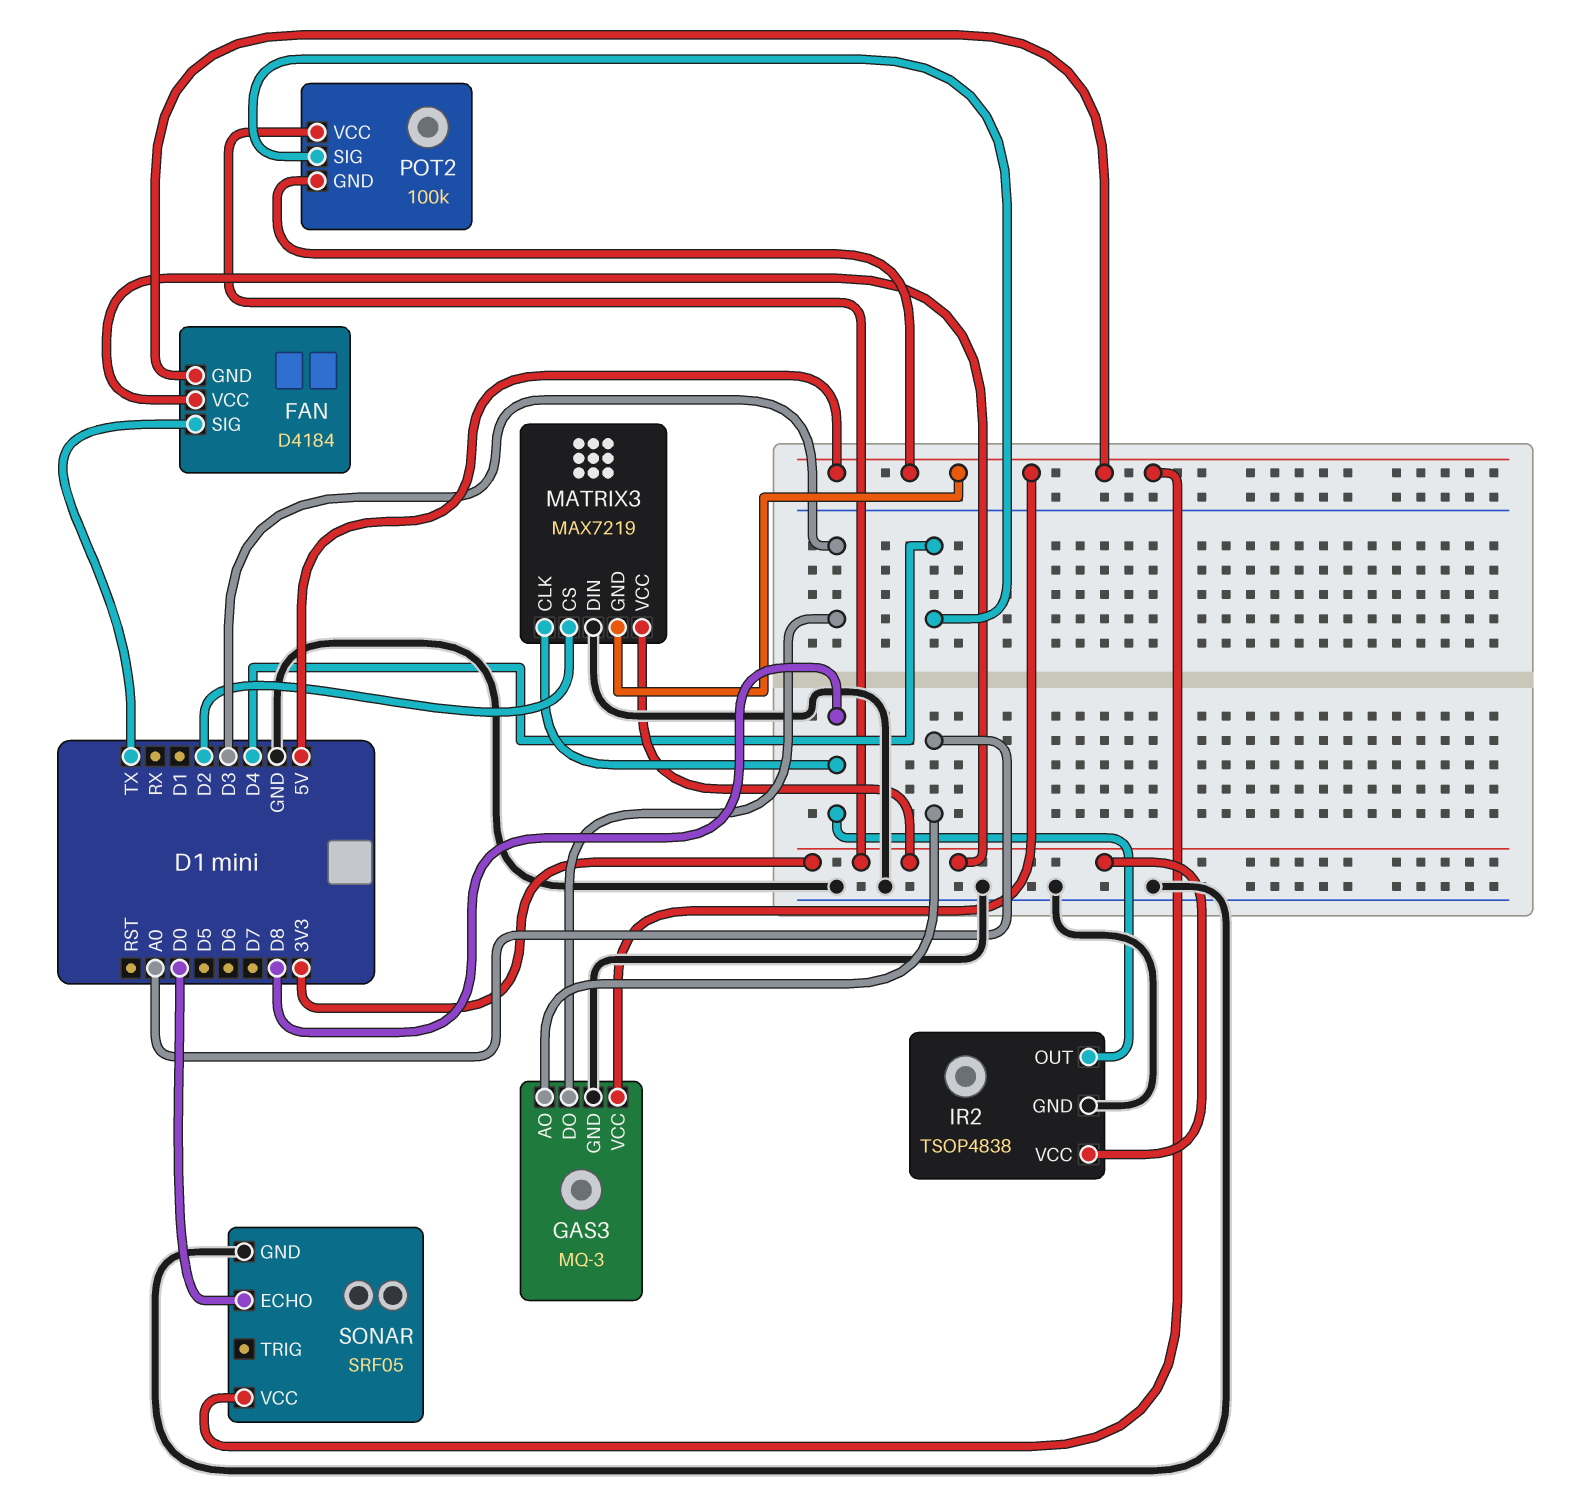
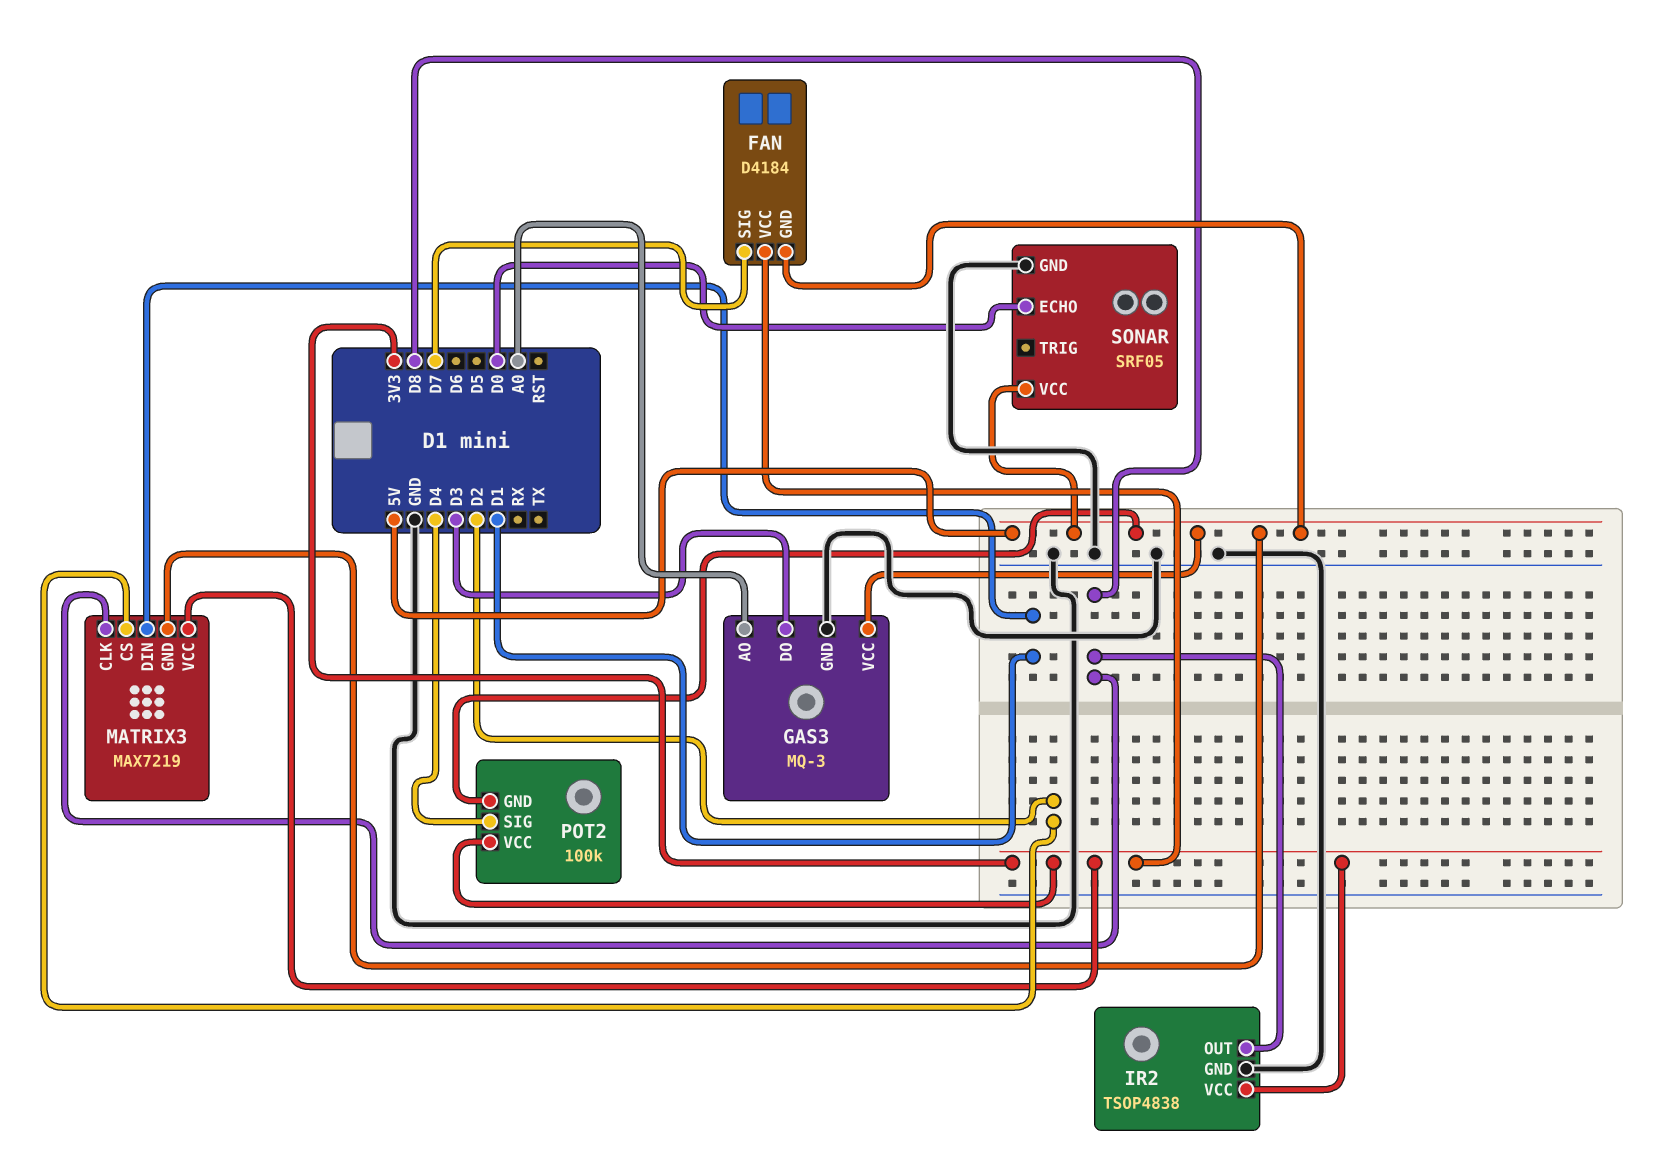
FAN pin SIG: TX -> D7
MATRIX3 pin DIN: GND -> D1

